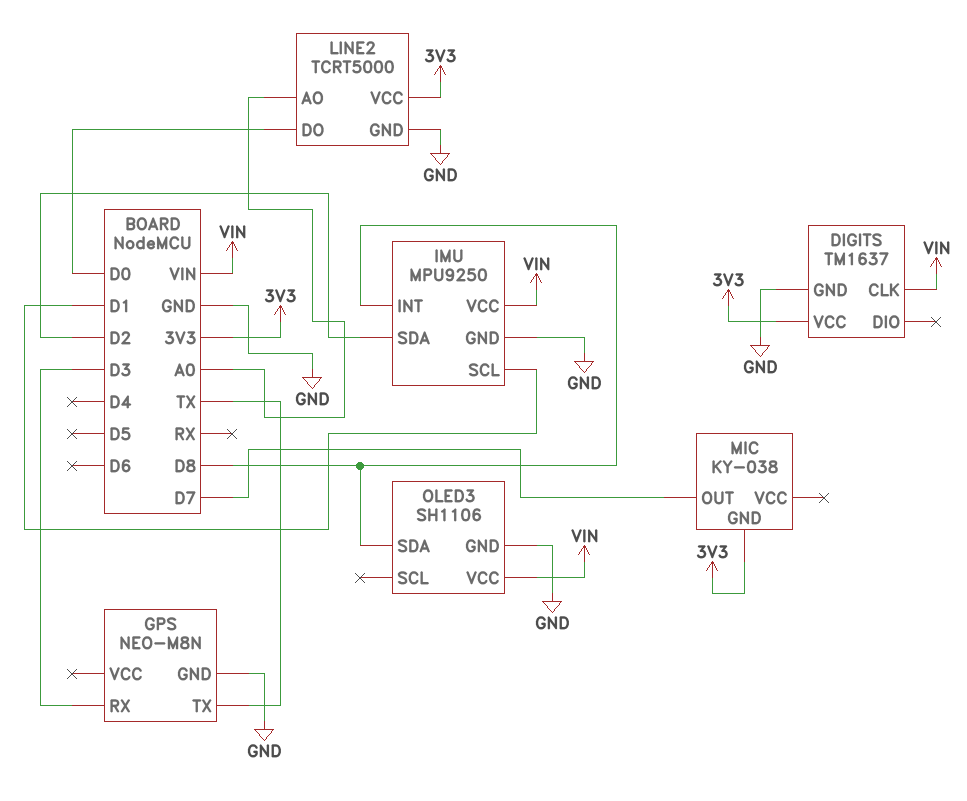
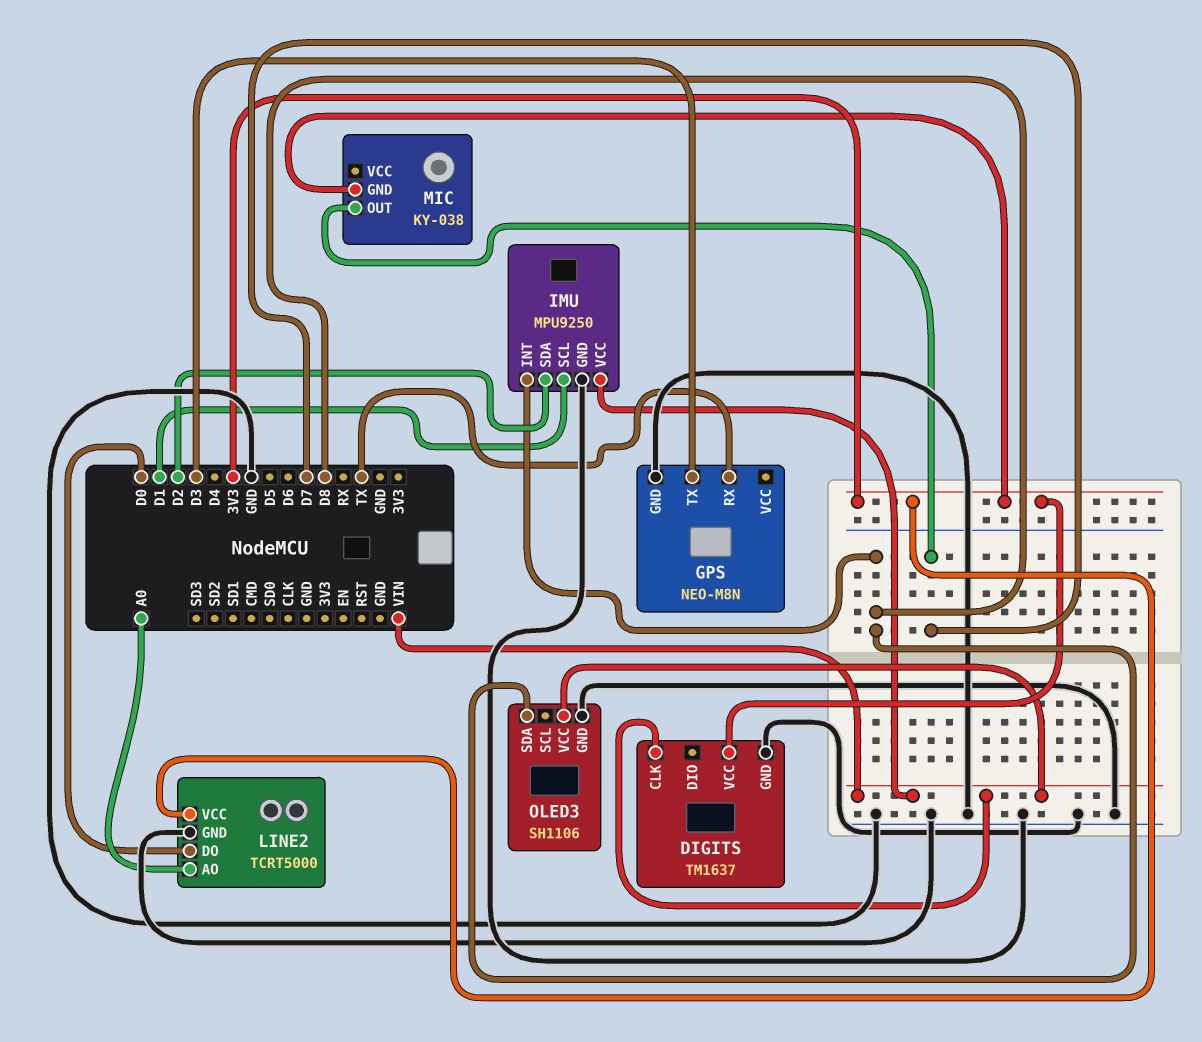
GPS pin RX: D3 -> TX
GPS pin TX: TX -> D3

